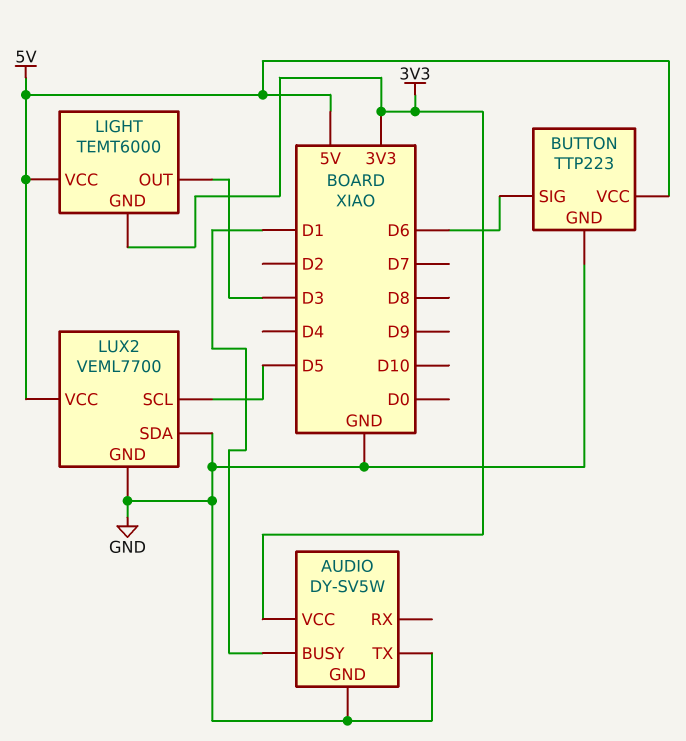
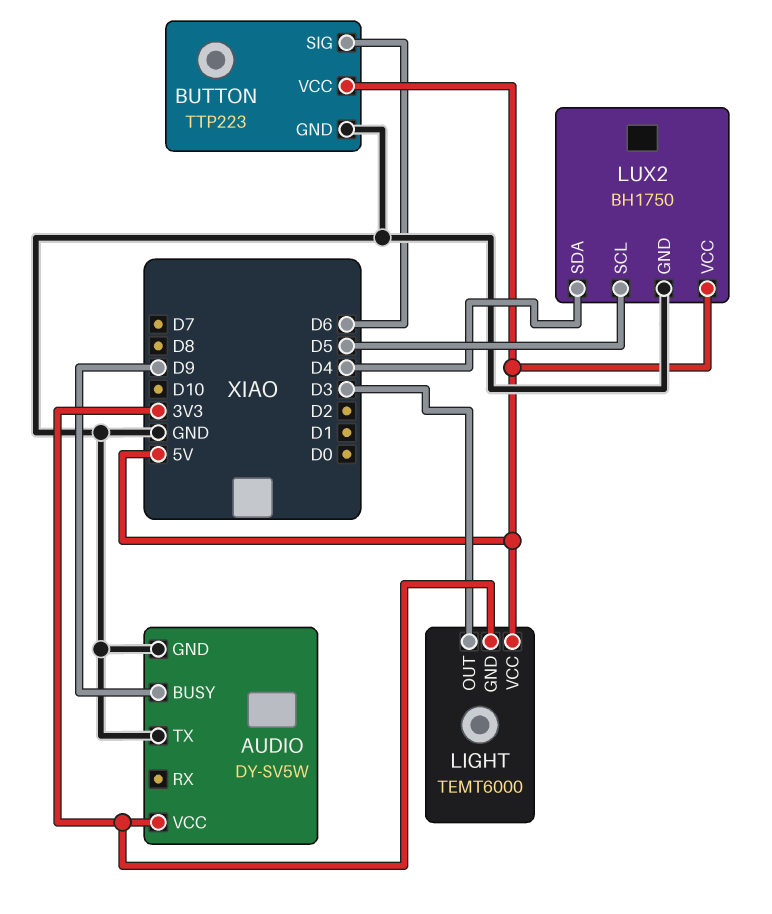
AUDIO pin BUSY: D1 -> D9
LUX2: VEML7700 -> BH1750
LUX2 pin SDA: GND -> D4

